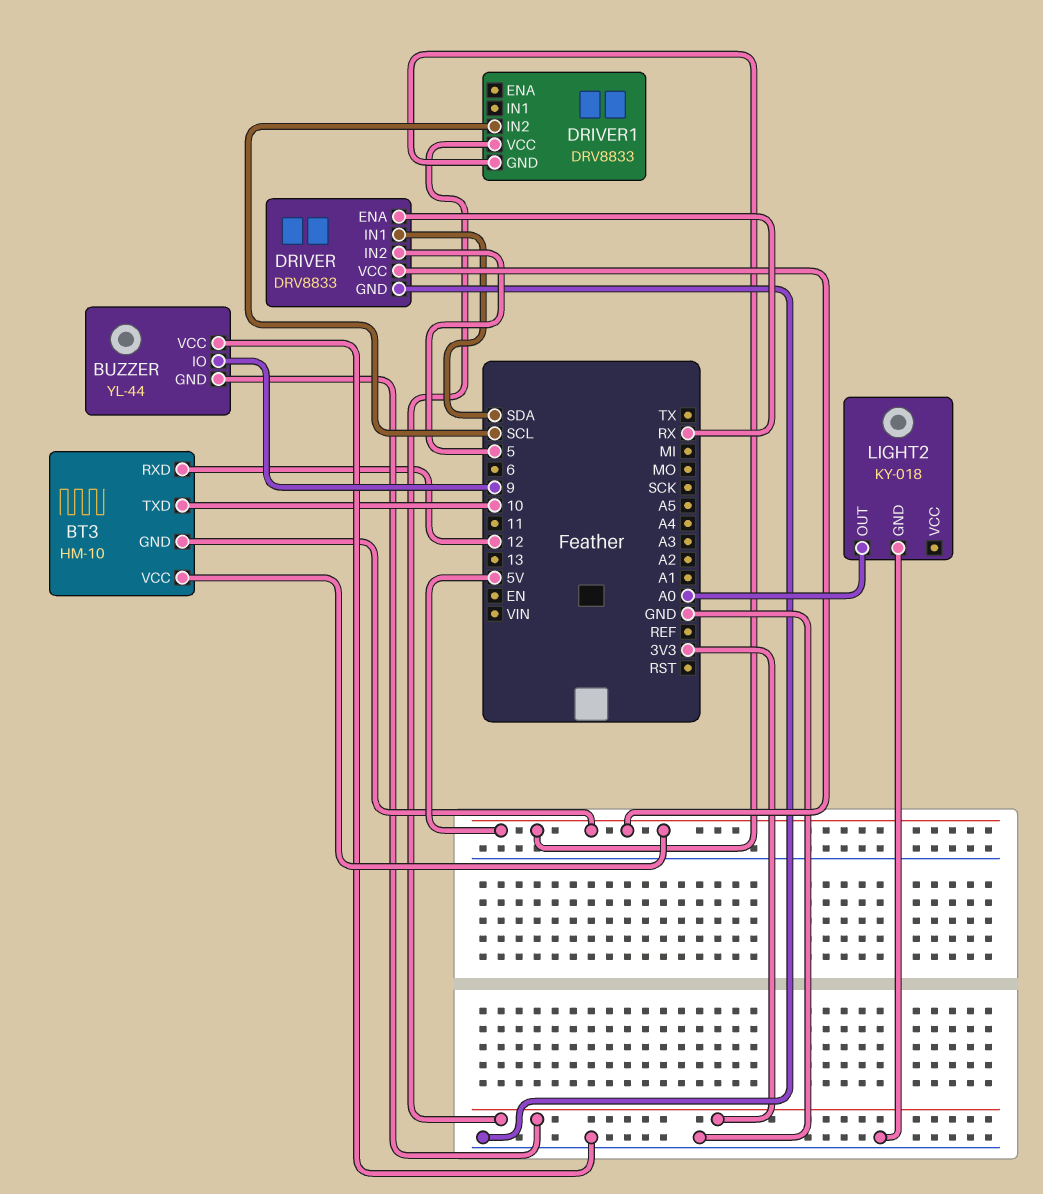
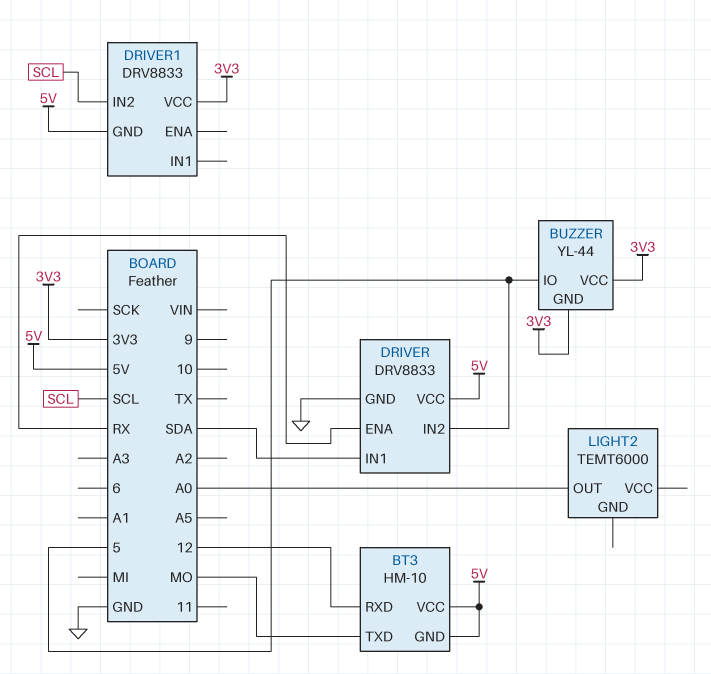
BT3 pin TXD: 10 -> MO
BUZZER pin IO: 9 -> 5
BUZZER pin VCC: GND -> 3V3
LIGHT2: KY-018 -> TEMT6000
LIGHT2 pin GND: GND -> none

